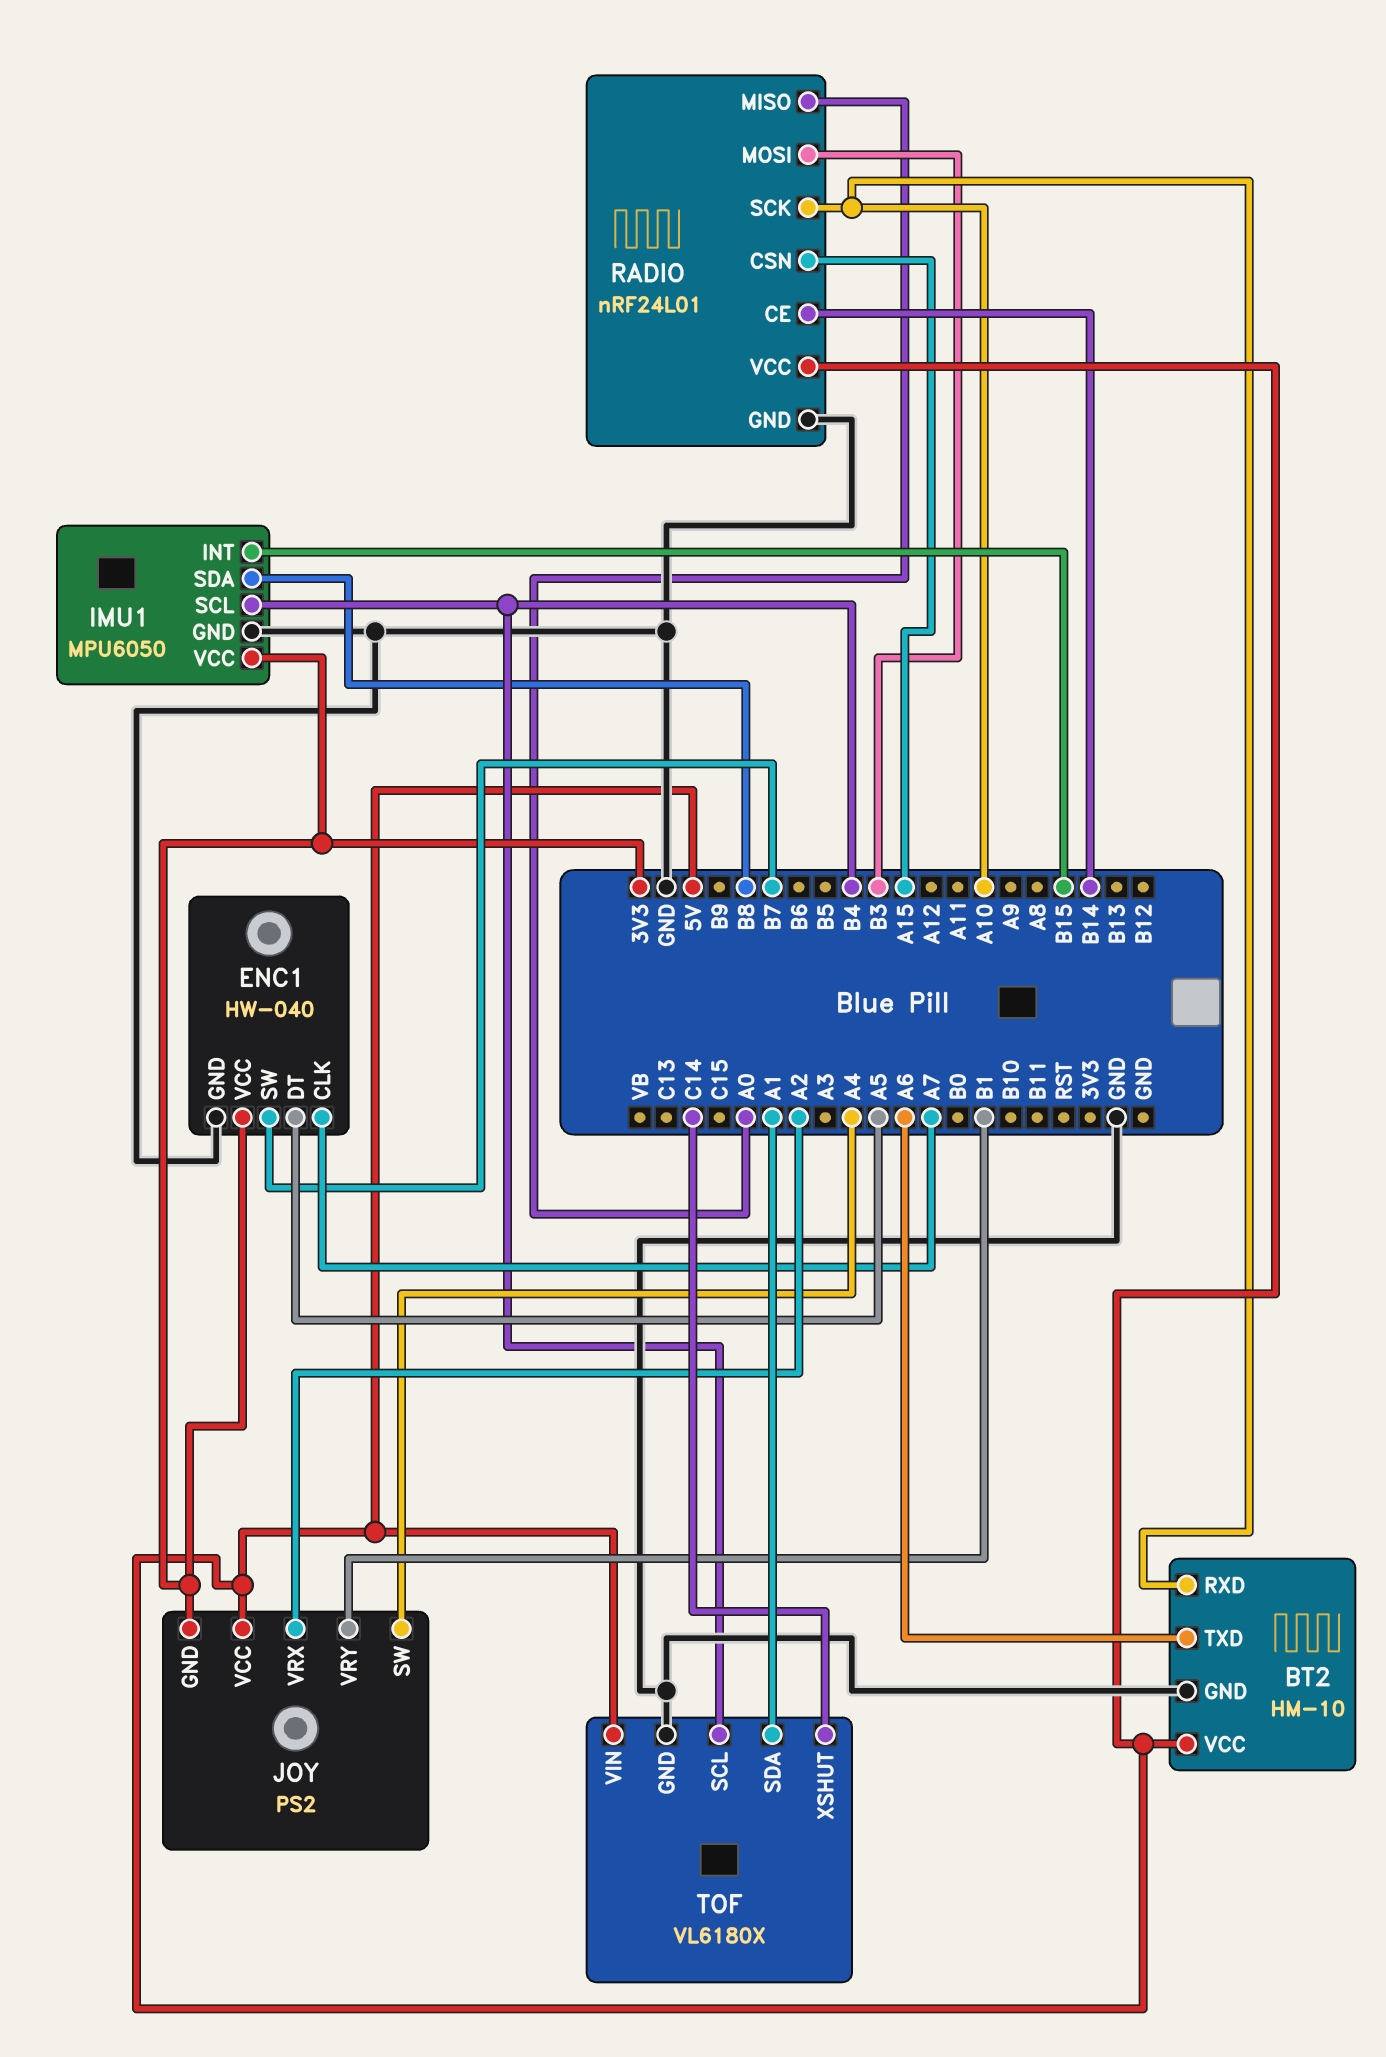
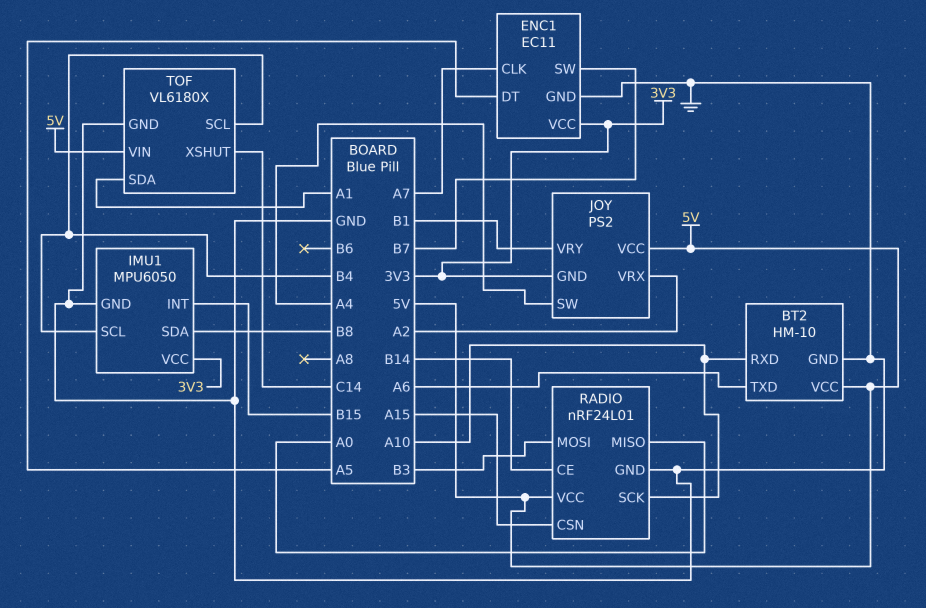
ENC1: HW-040 -> EC11

